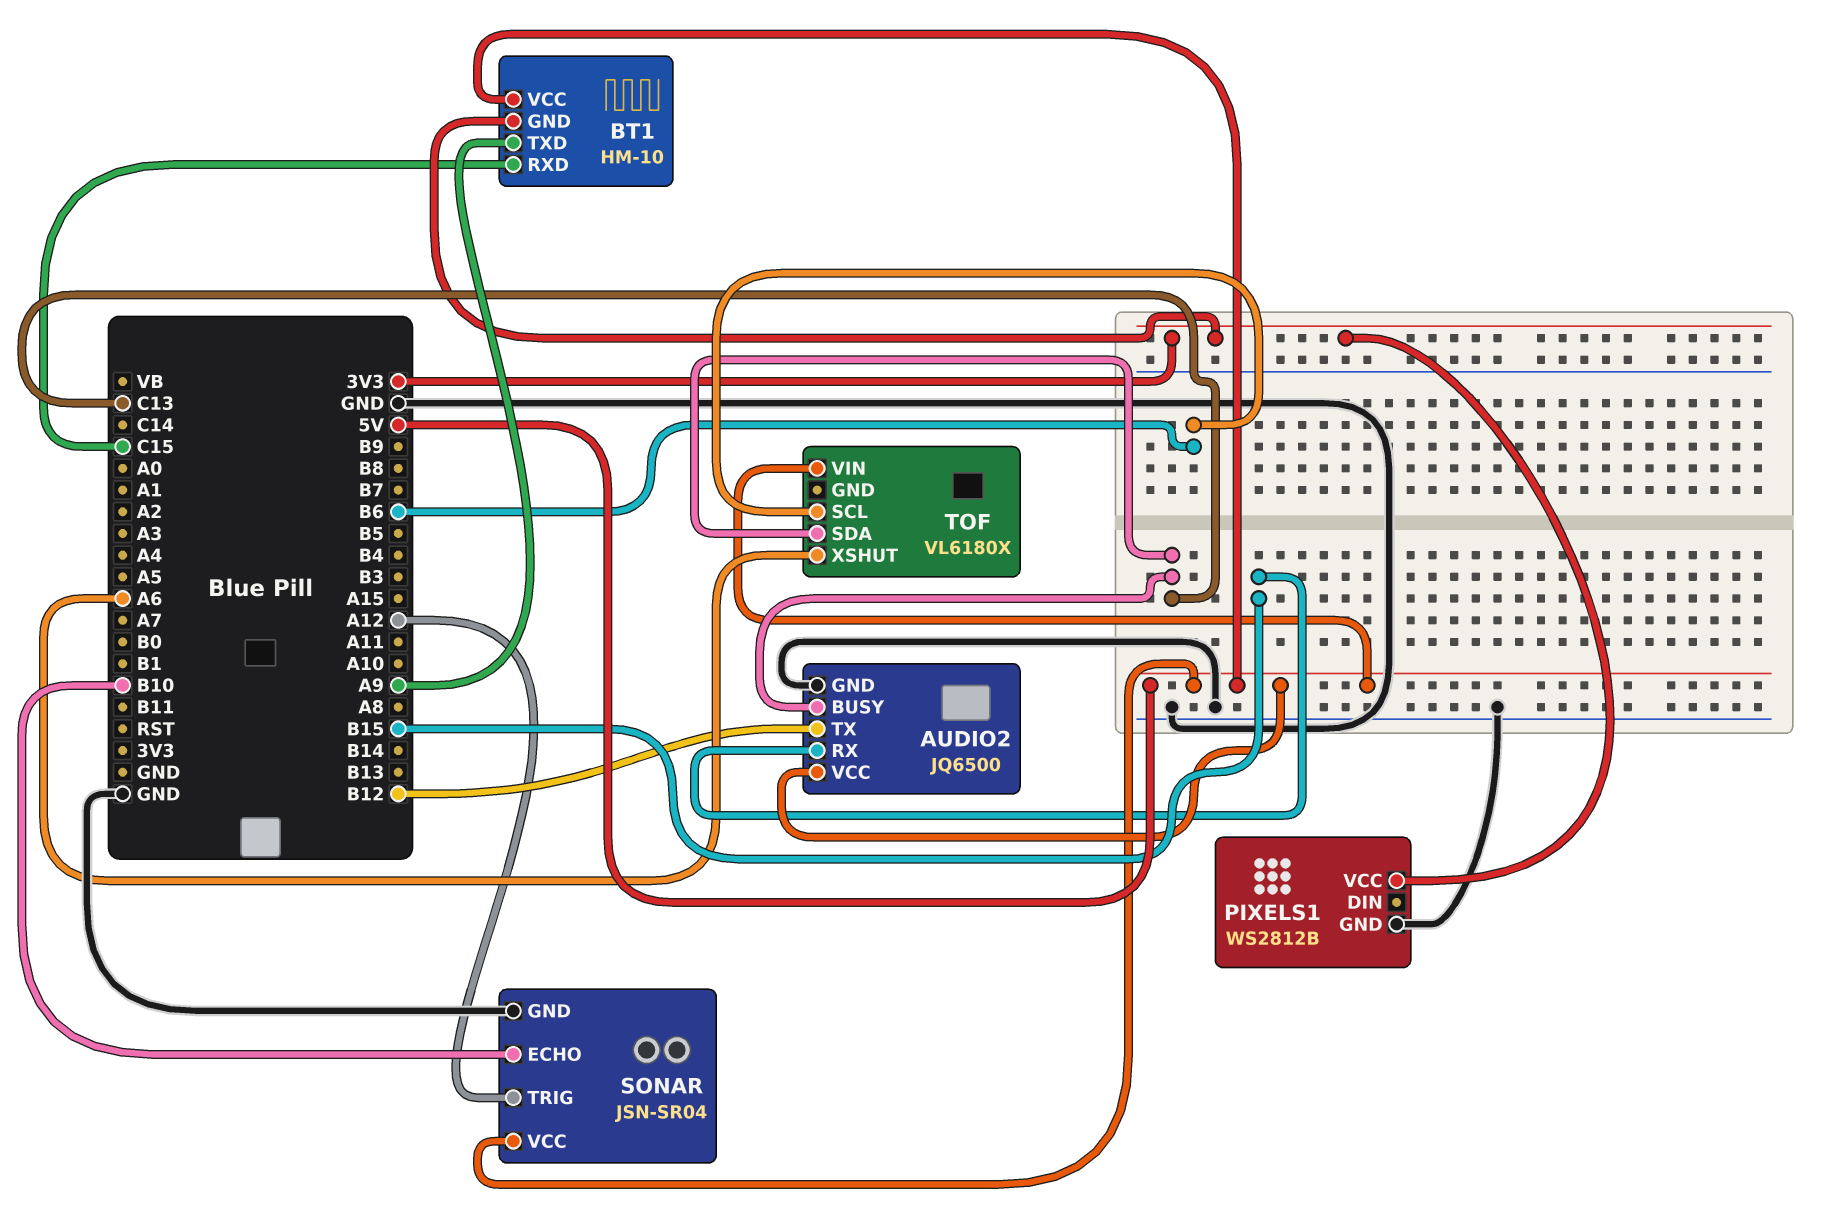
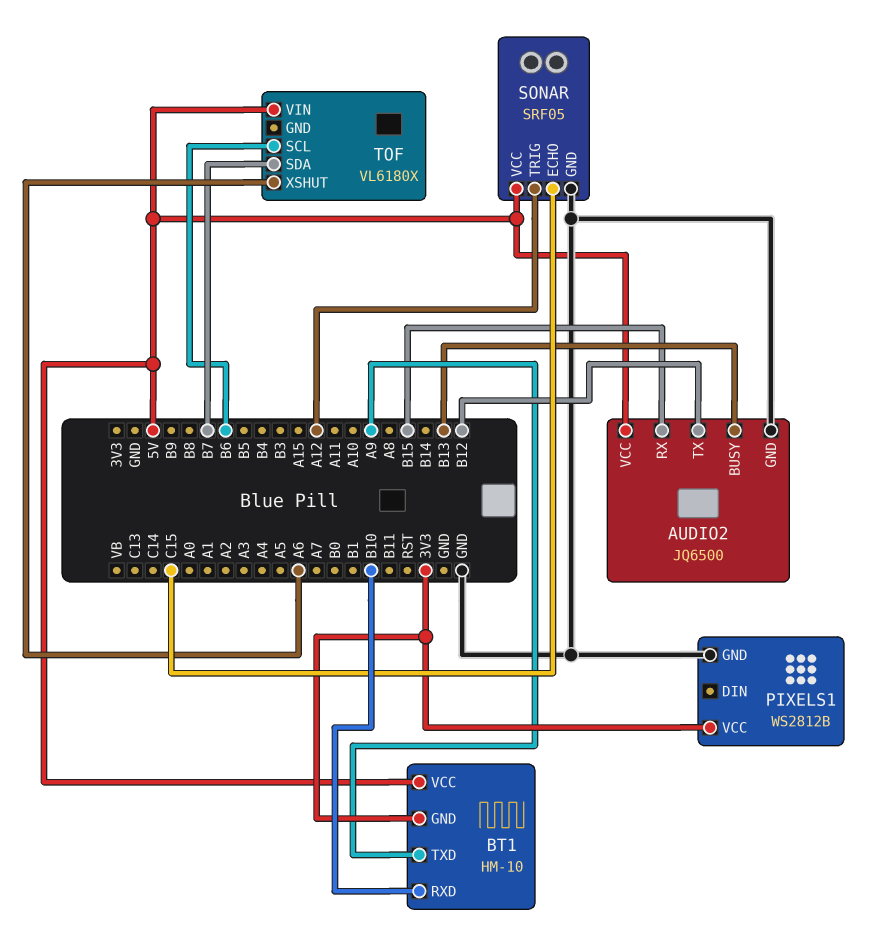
AUDIO2 pin BUSY: C13 -> B13
BT1 pin RXD: C15 -> B10
SONAR: JSN-SR04 -> SRF05
SONAR pin ECHO: B10 -> C15
TOF pin SDA: C13 -> B7

